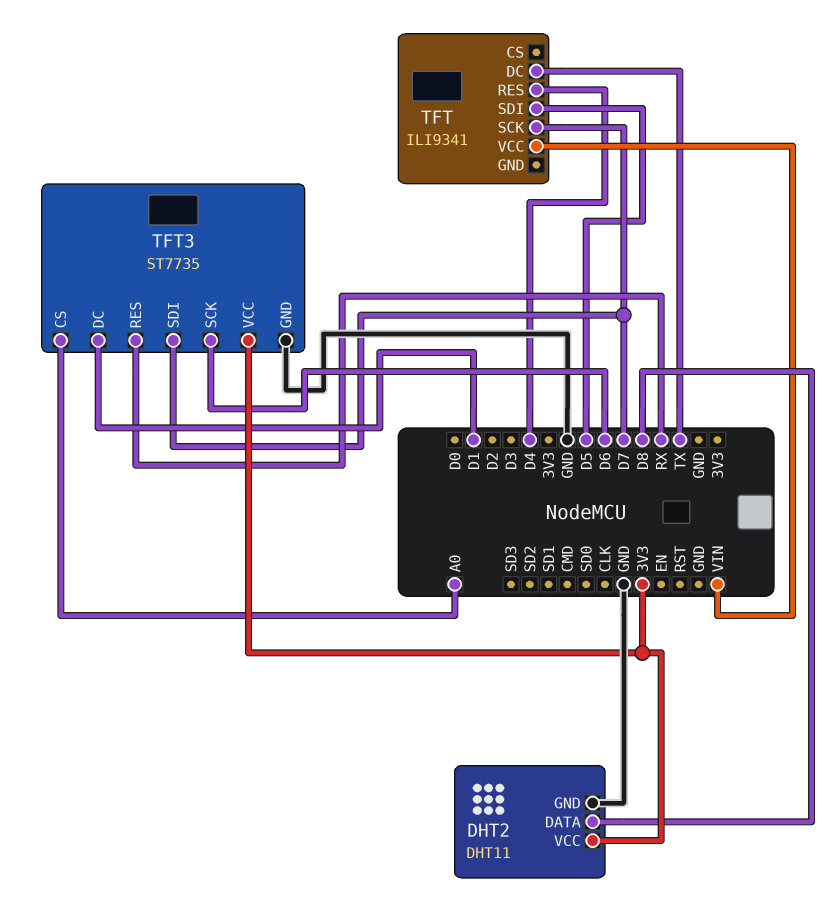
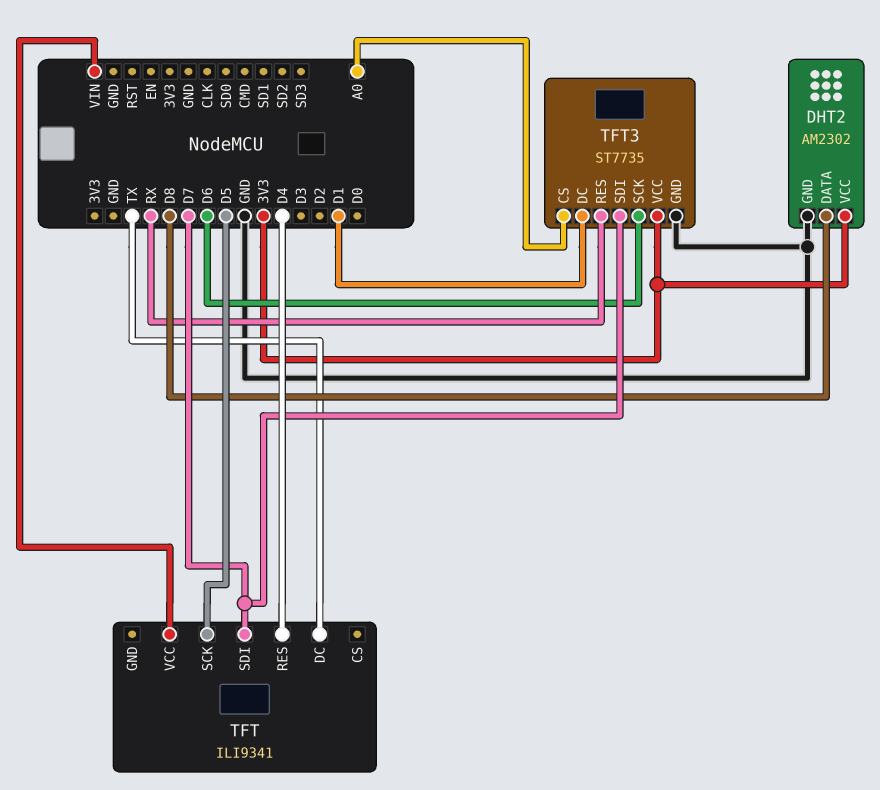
DHT2: DHT11 -> AM2302
TFT pin SCK: D7 -> D5
TFT pin SDI: D5 -> D7

